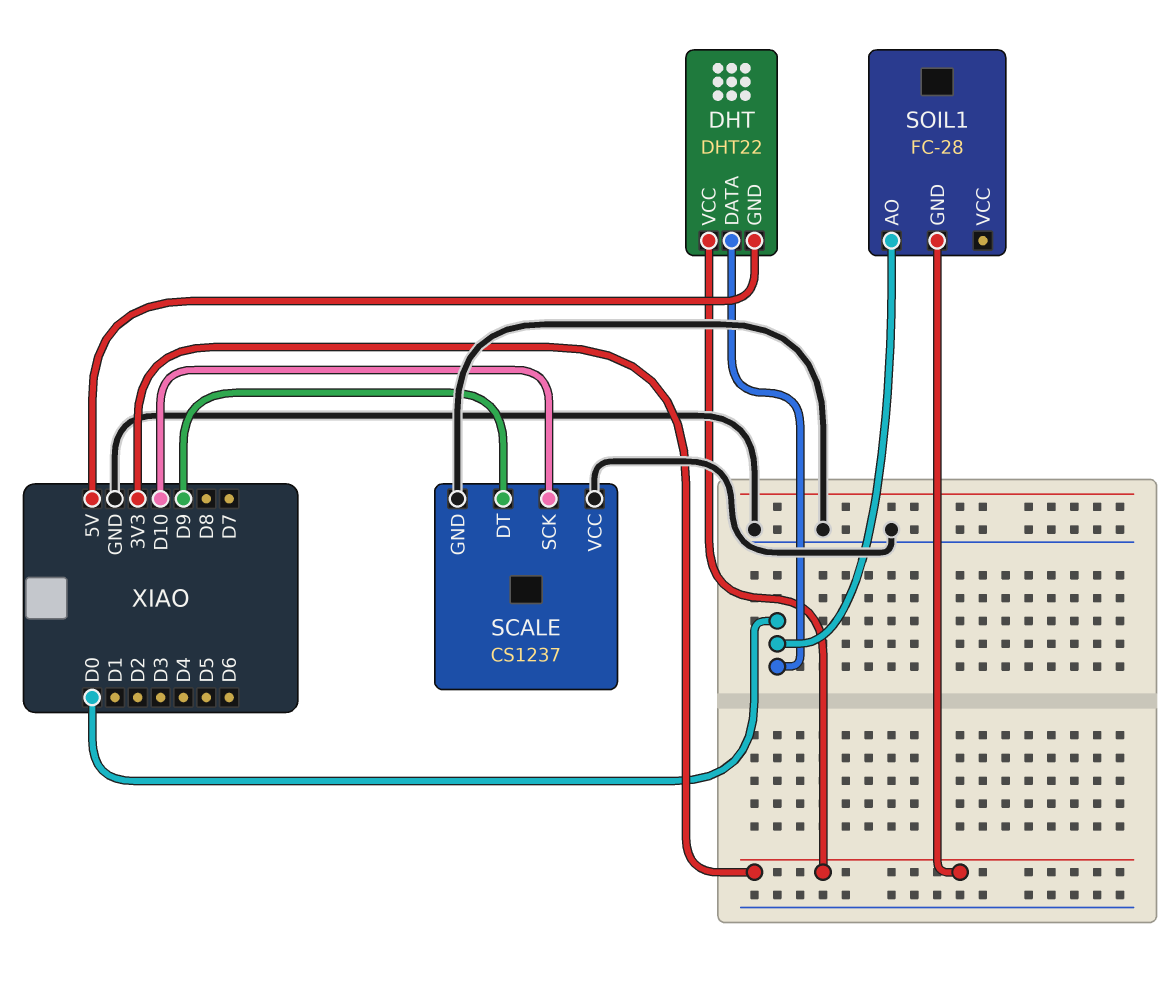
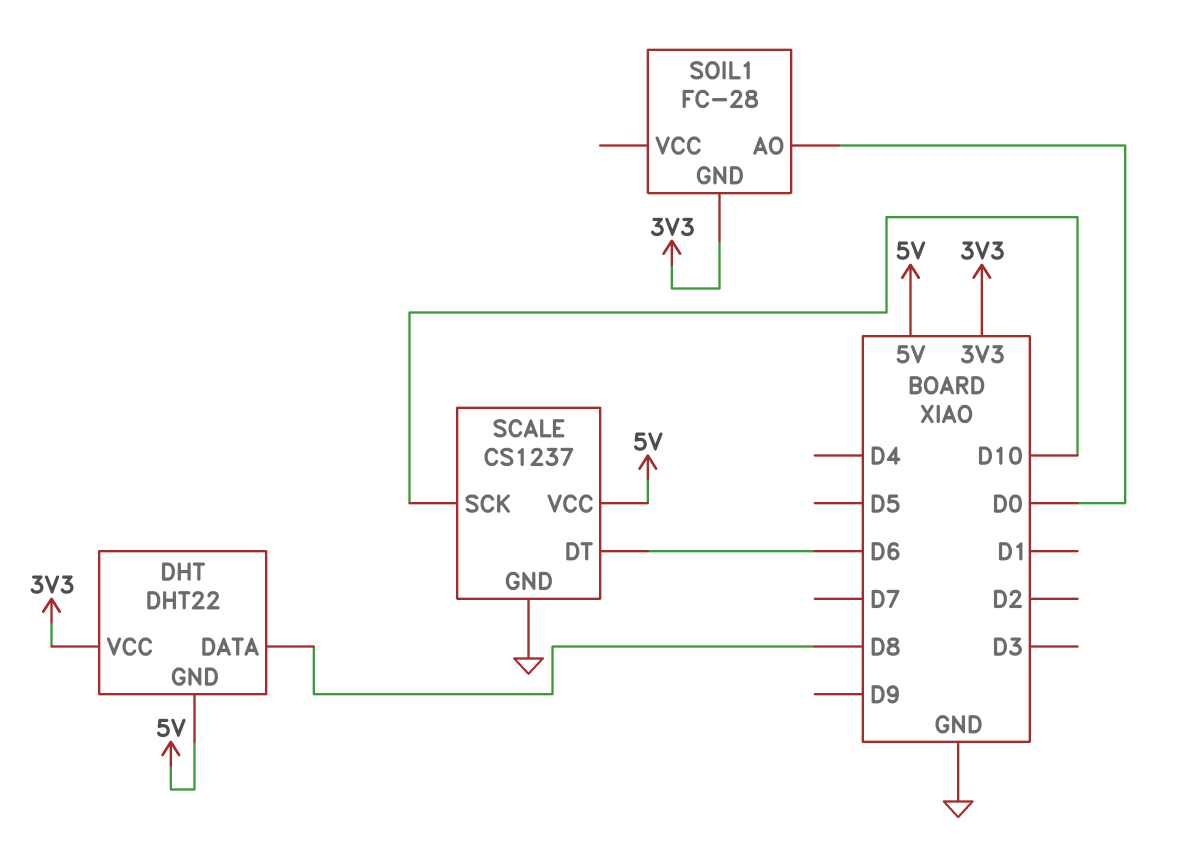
DHT pin DATA: D0 -> D8
SCALE pin DT: D9 -> D6
SCALE pin VCC: GND -> 5V

